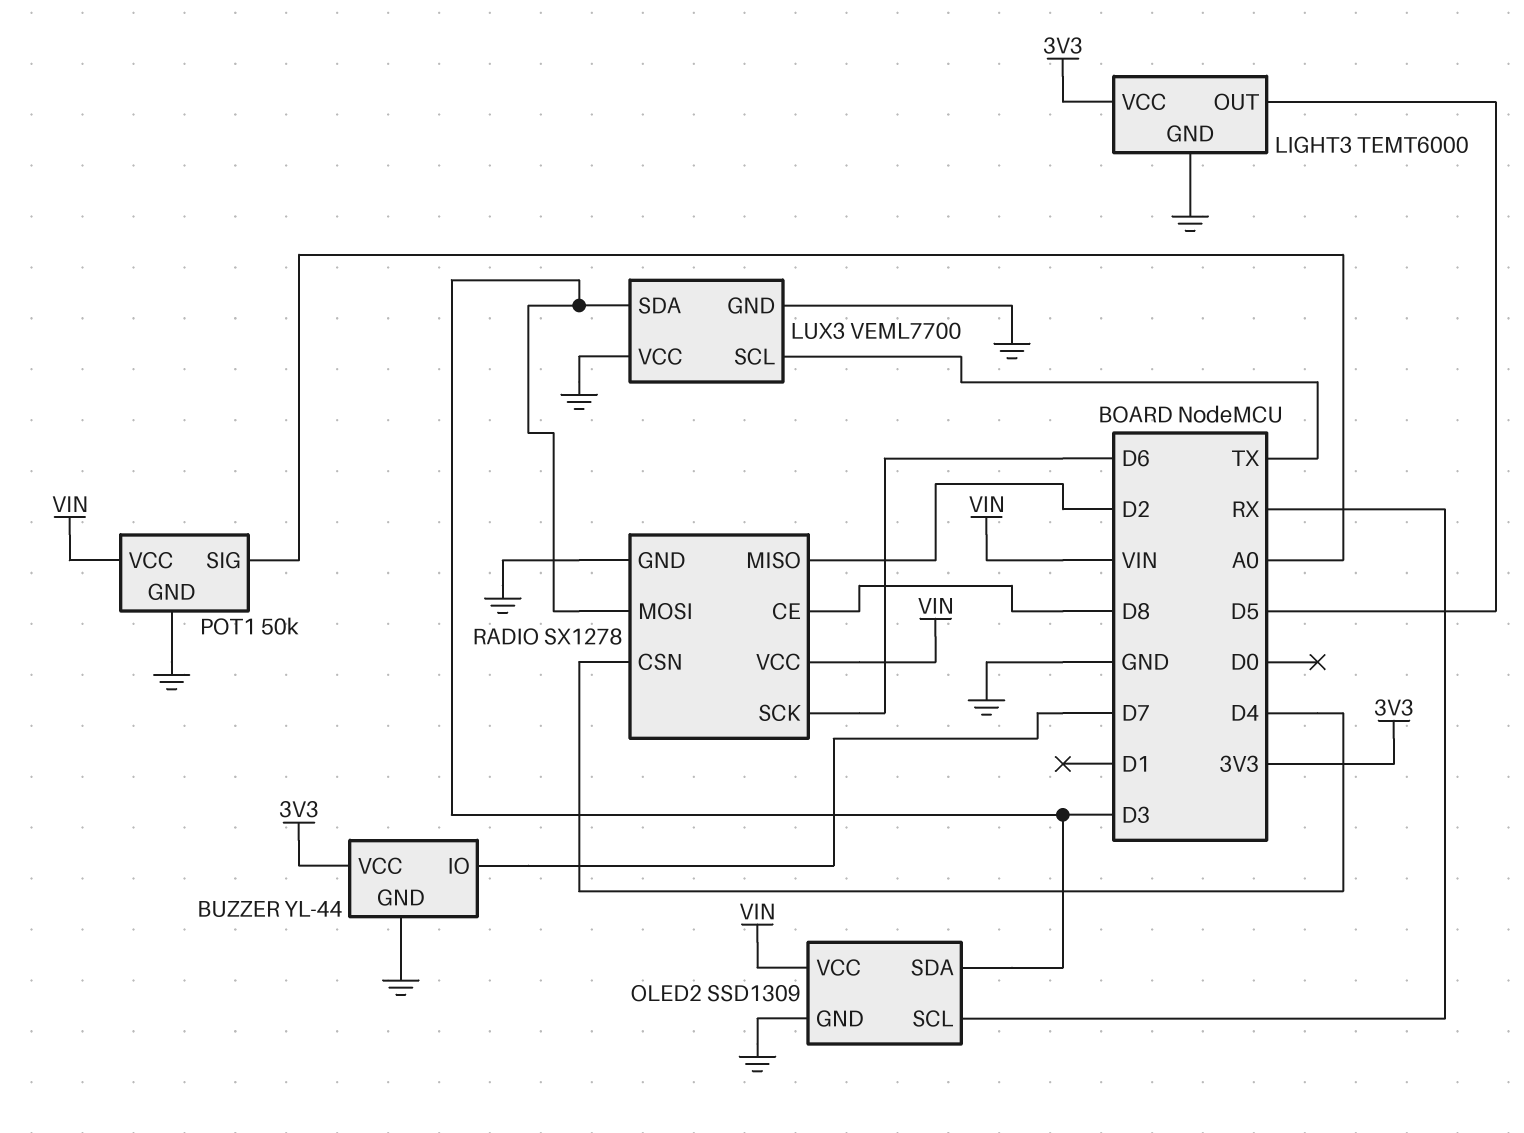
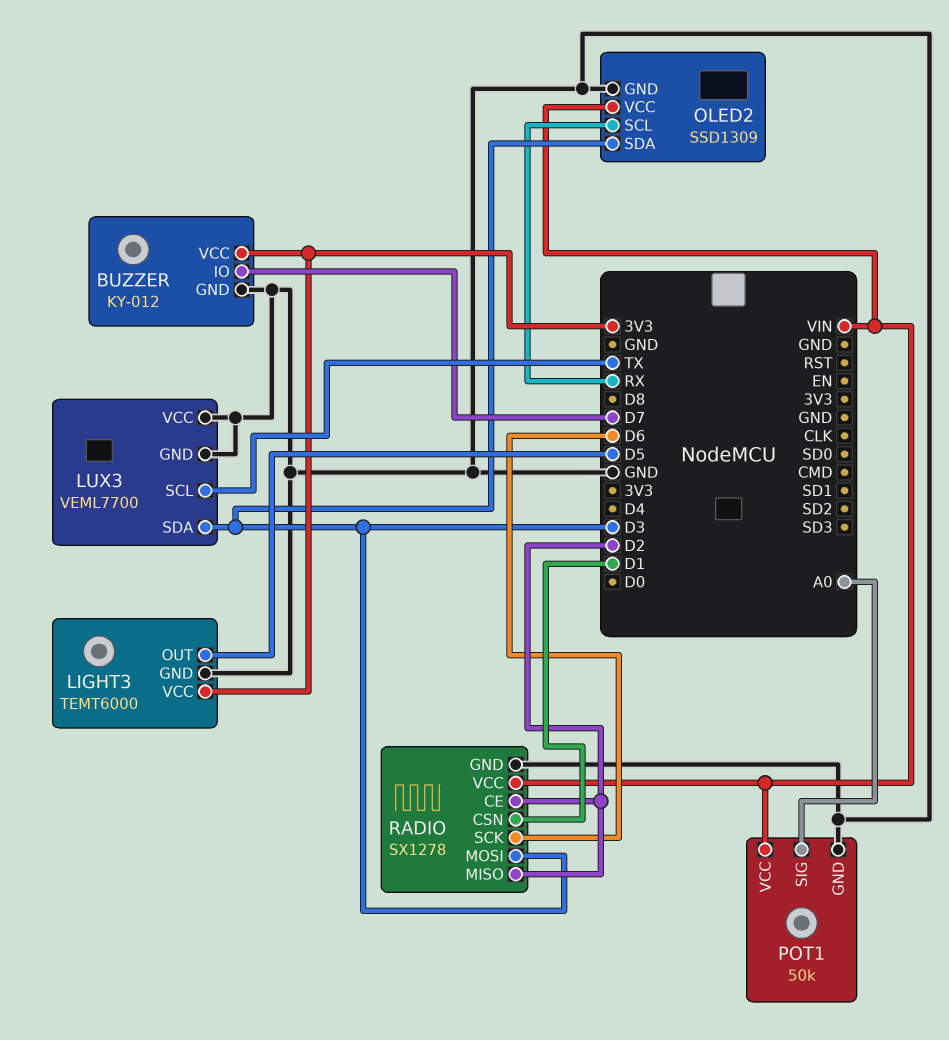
BUZZER: YL-44 -> KY-012
RADIO pin CE: D8 -> D2
RADIO pin CSN: D4 -> D1

